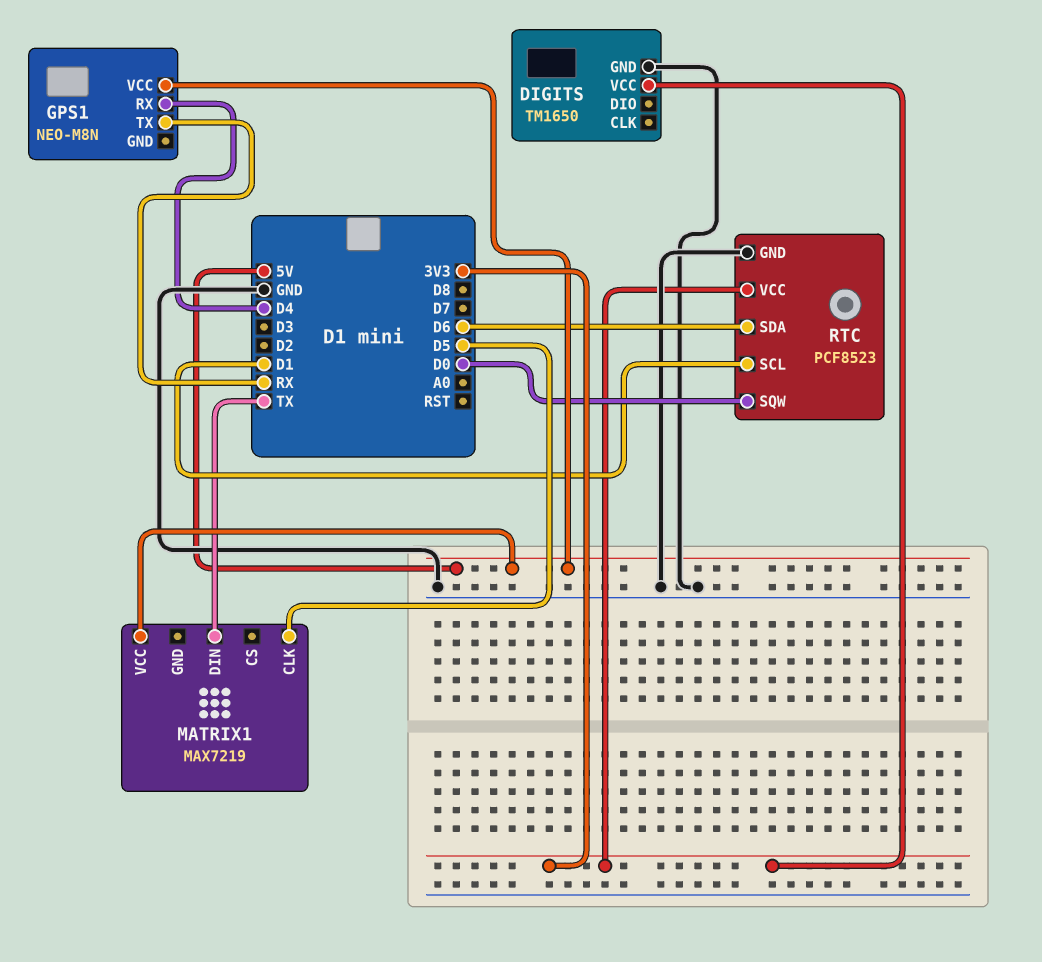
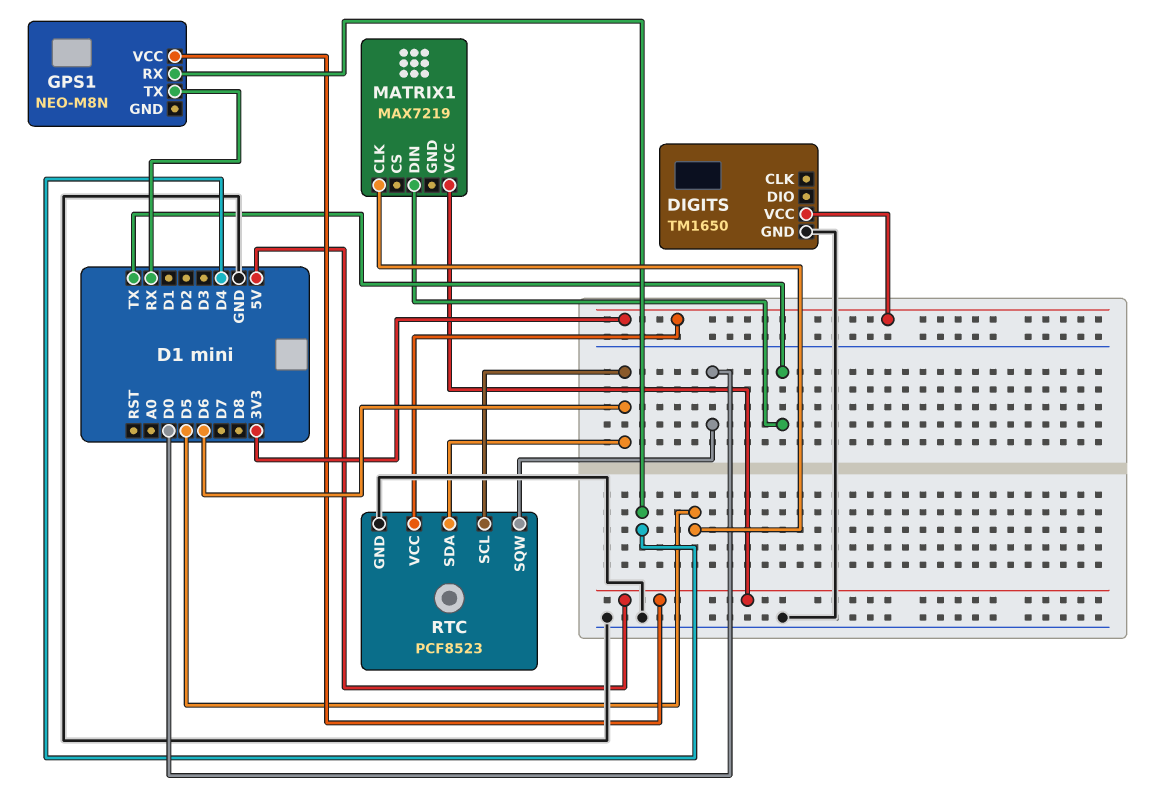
RTC pin SCL: D1 -> D6

